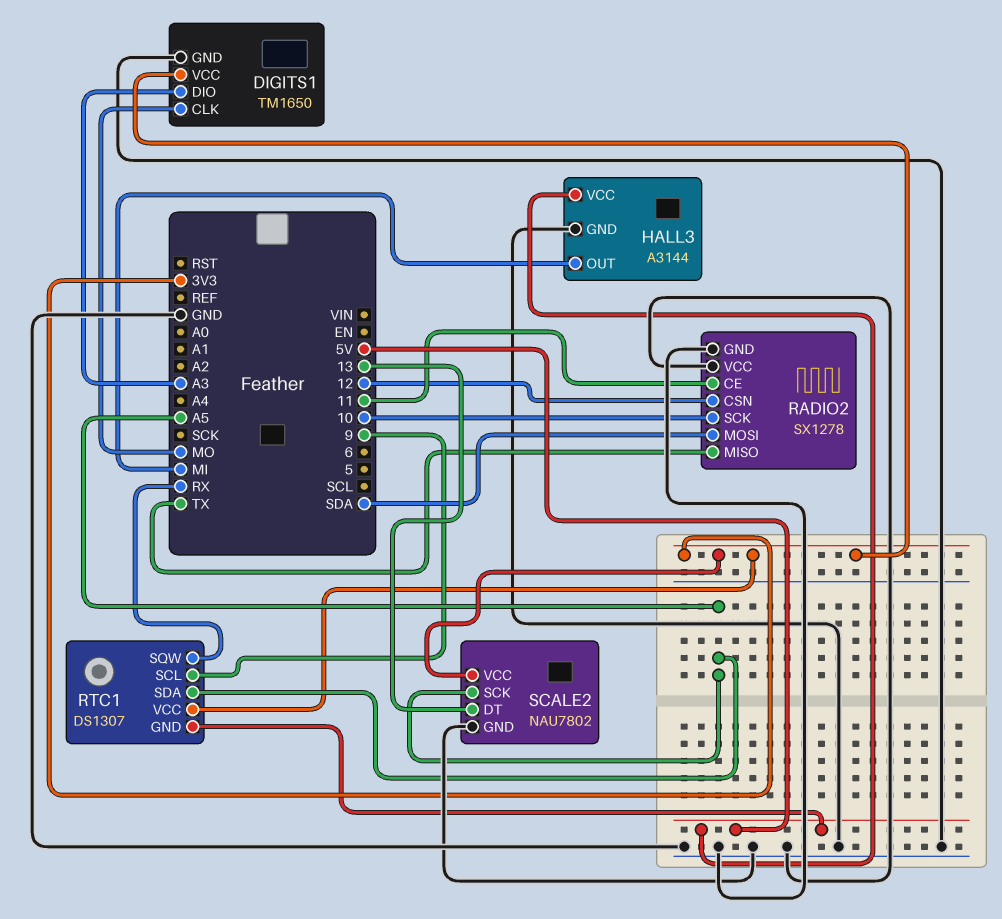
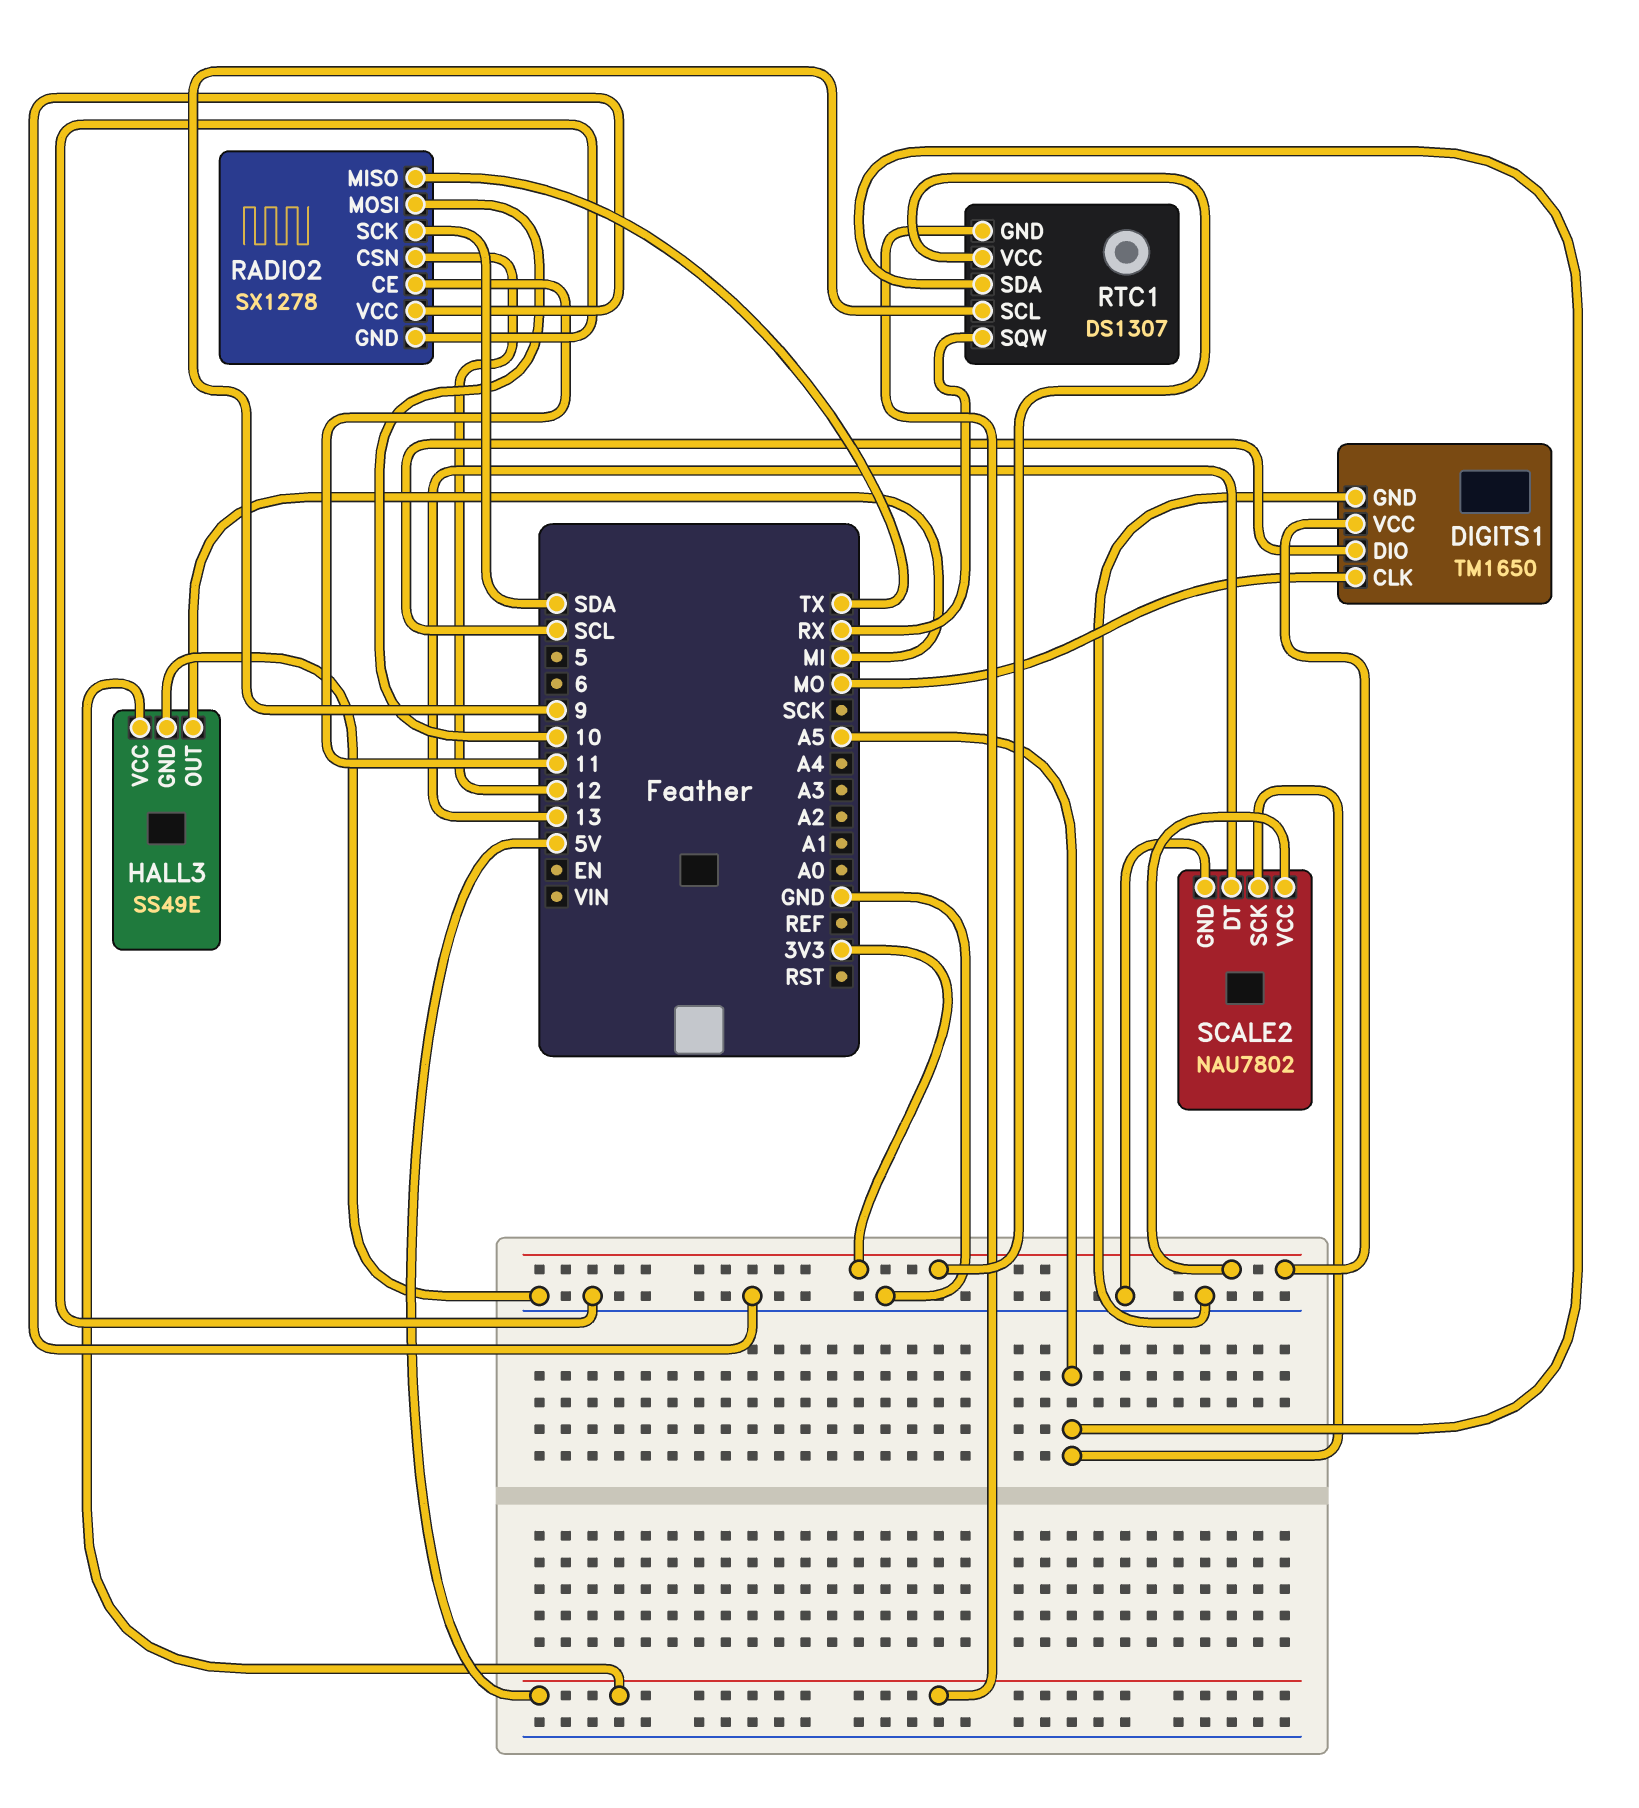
DIGITS1 pin DIO: A3 -> SCL
HALL3: A3144 -> SS49E
RADIO2 pin MOSI: SDA -> 10
RADIO2 pin SCK: 10 -> SDA

